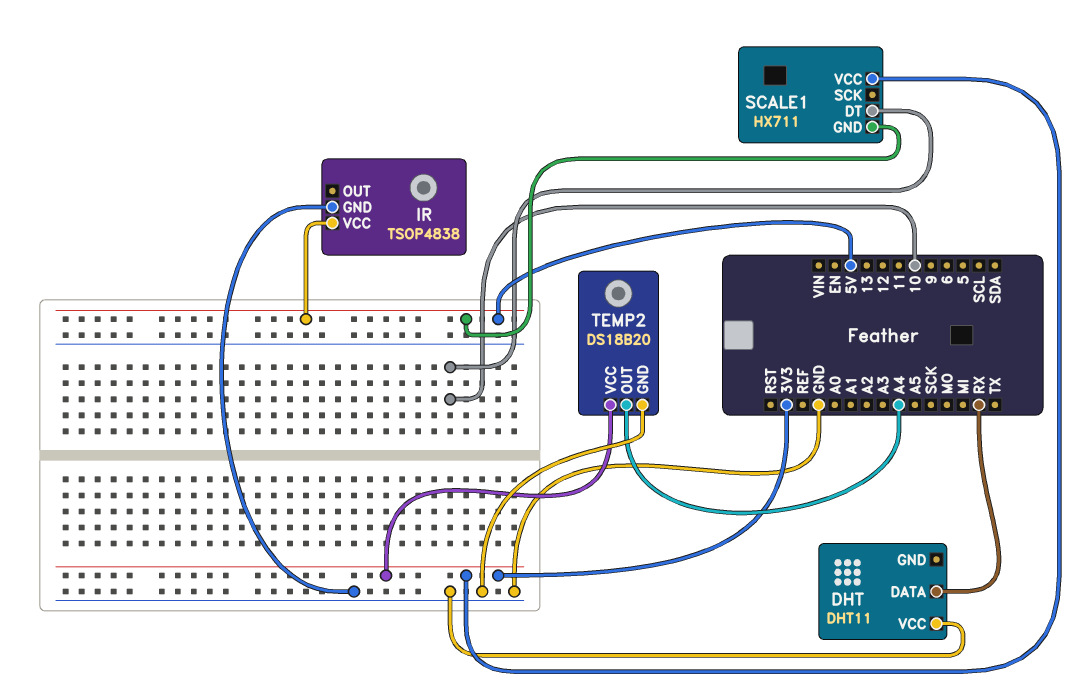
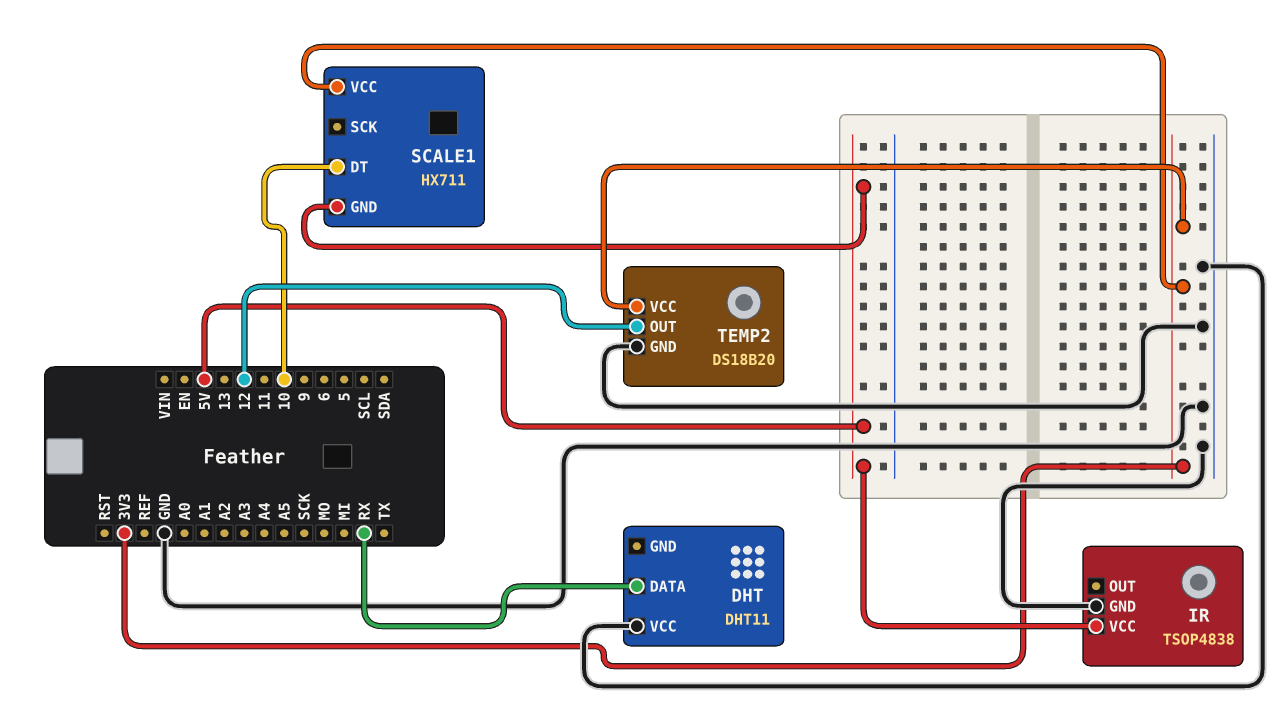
TEMP2 pin OUT: A4 -> 12

